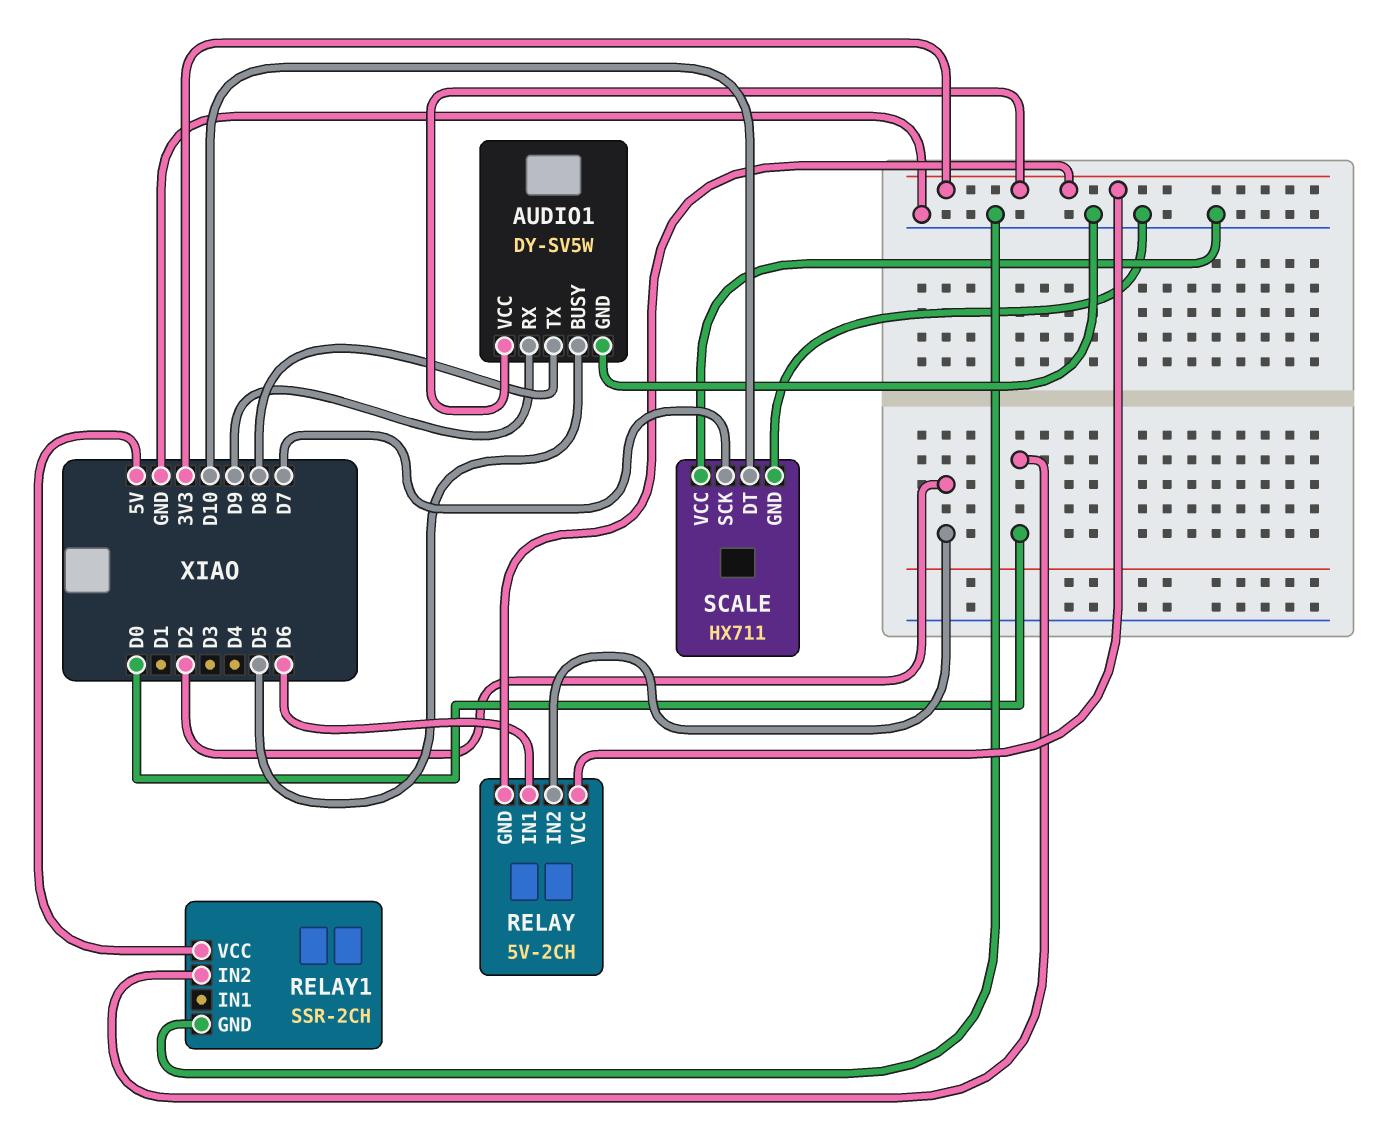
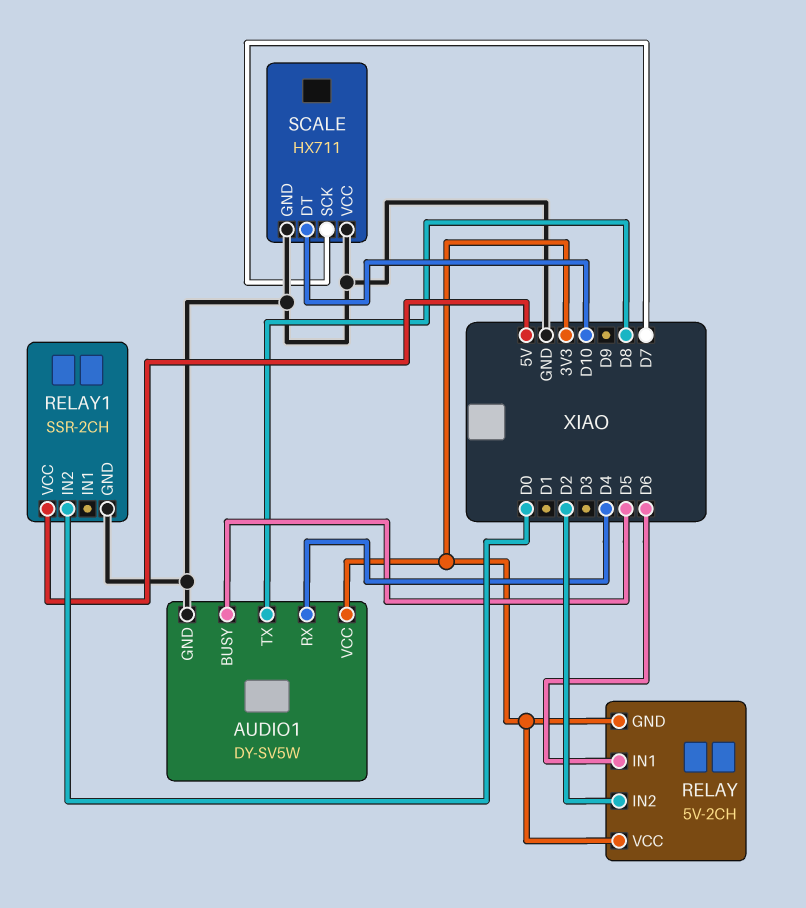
AUDIO1 pin RX: D9 -> D4

